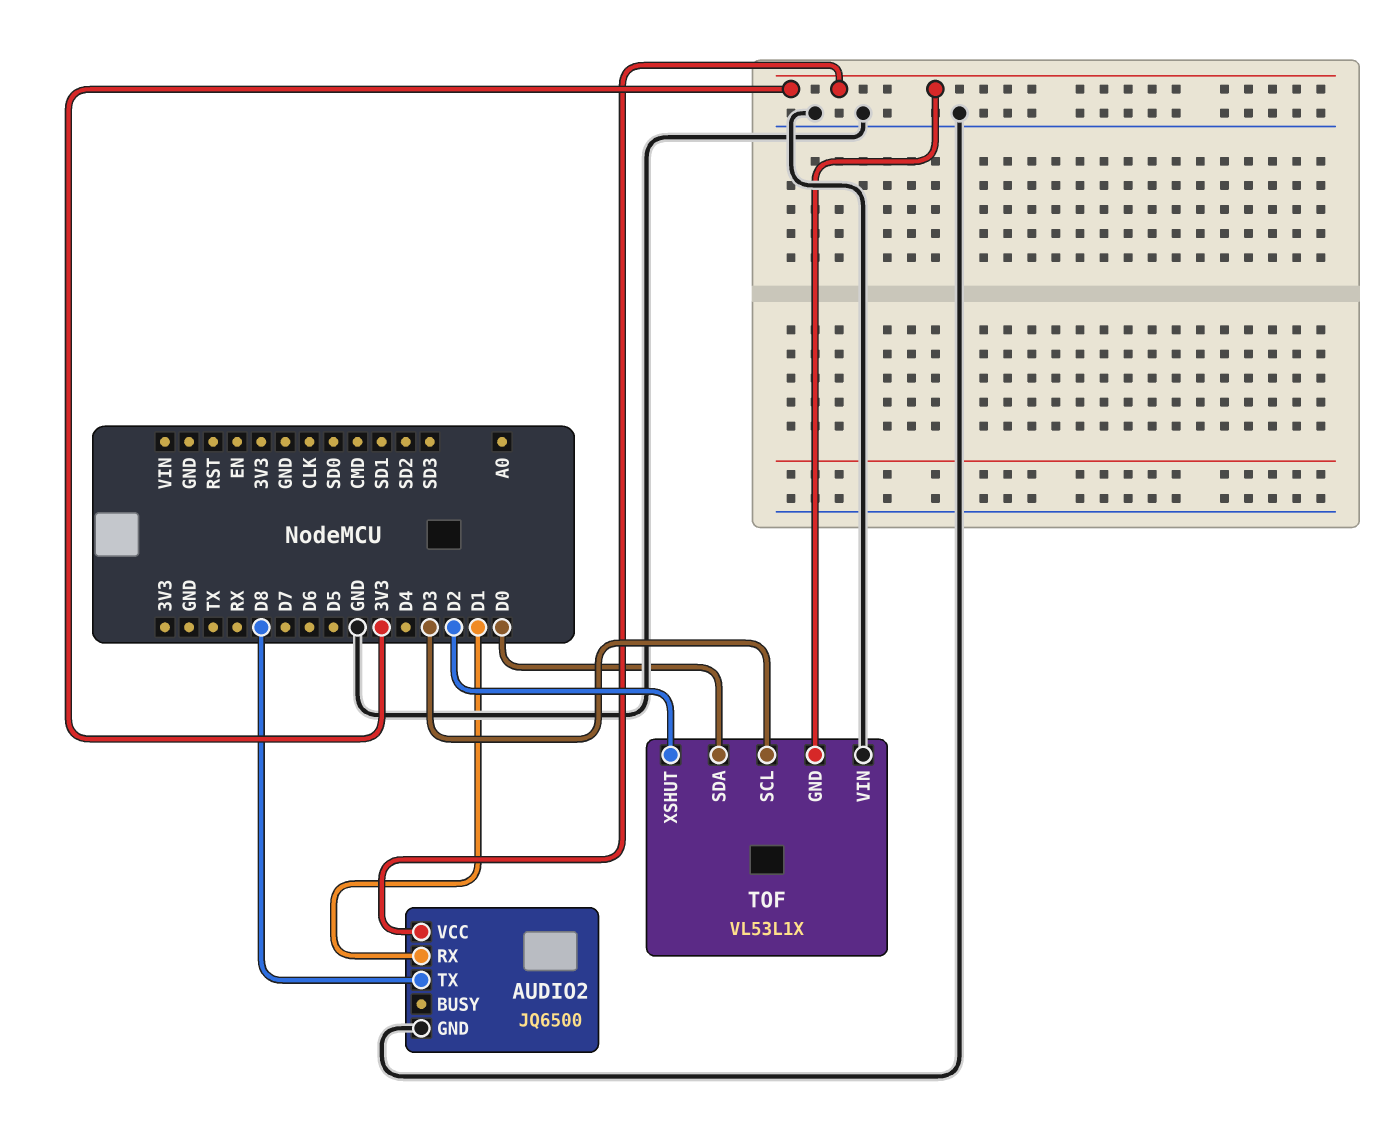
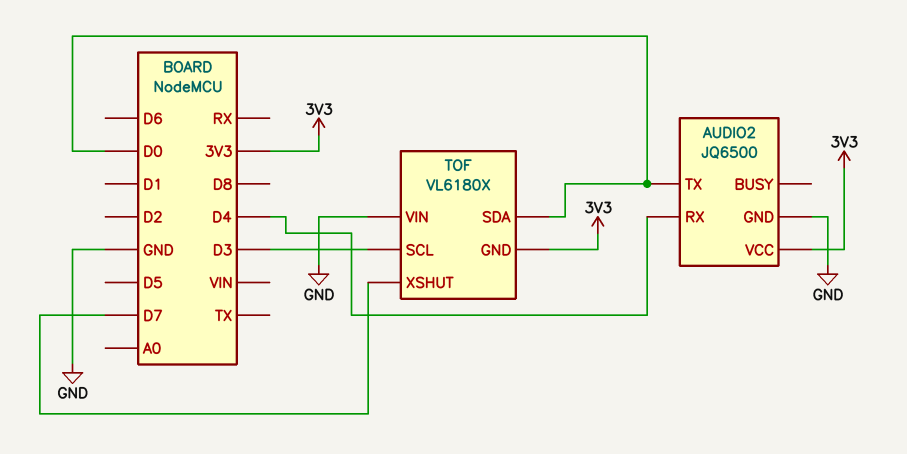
AUDIO2 pin RX: D1 -> D4
AUDIO2 pin TX: D8 -> D0
TOF: VL53L1X -> VL6180X
TOF pin XSHUT: D2 -> D7

